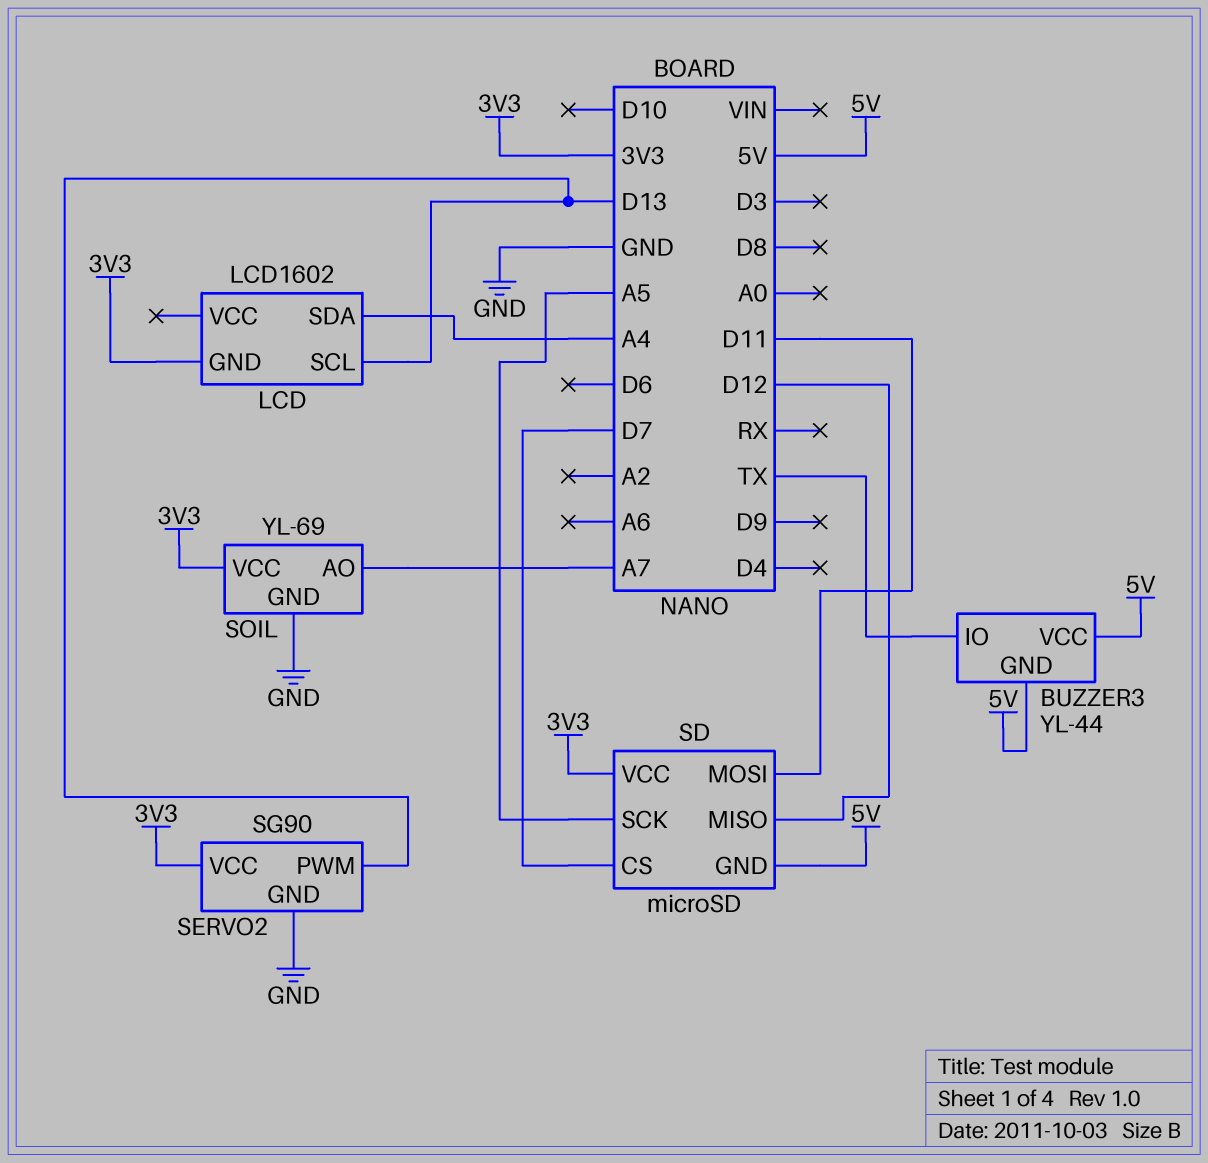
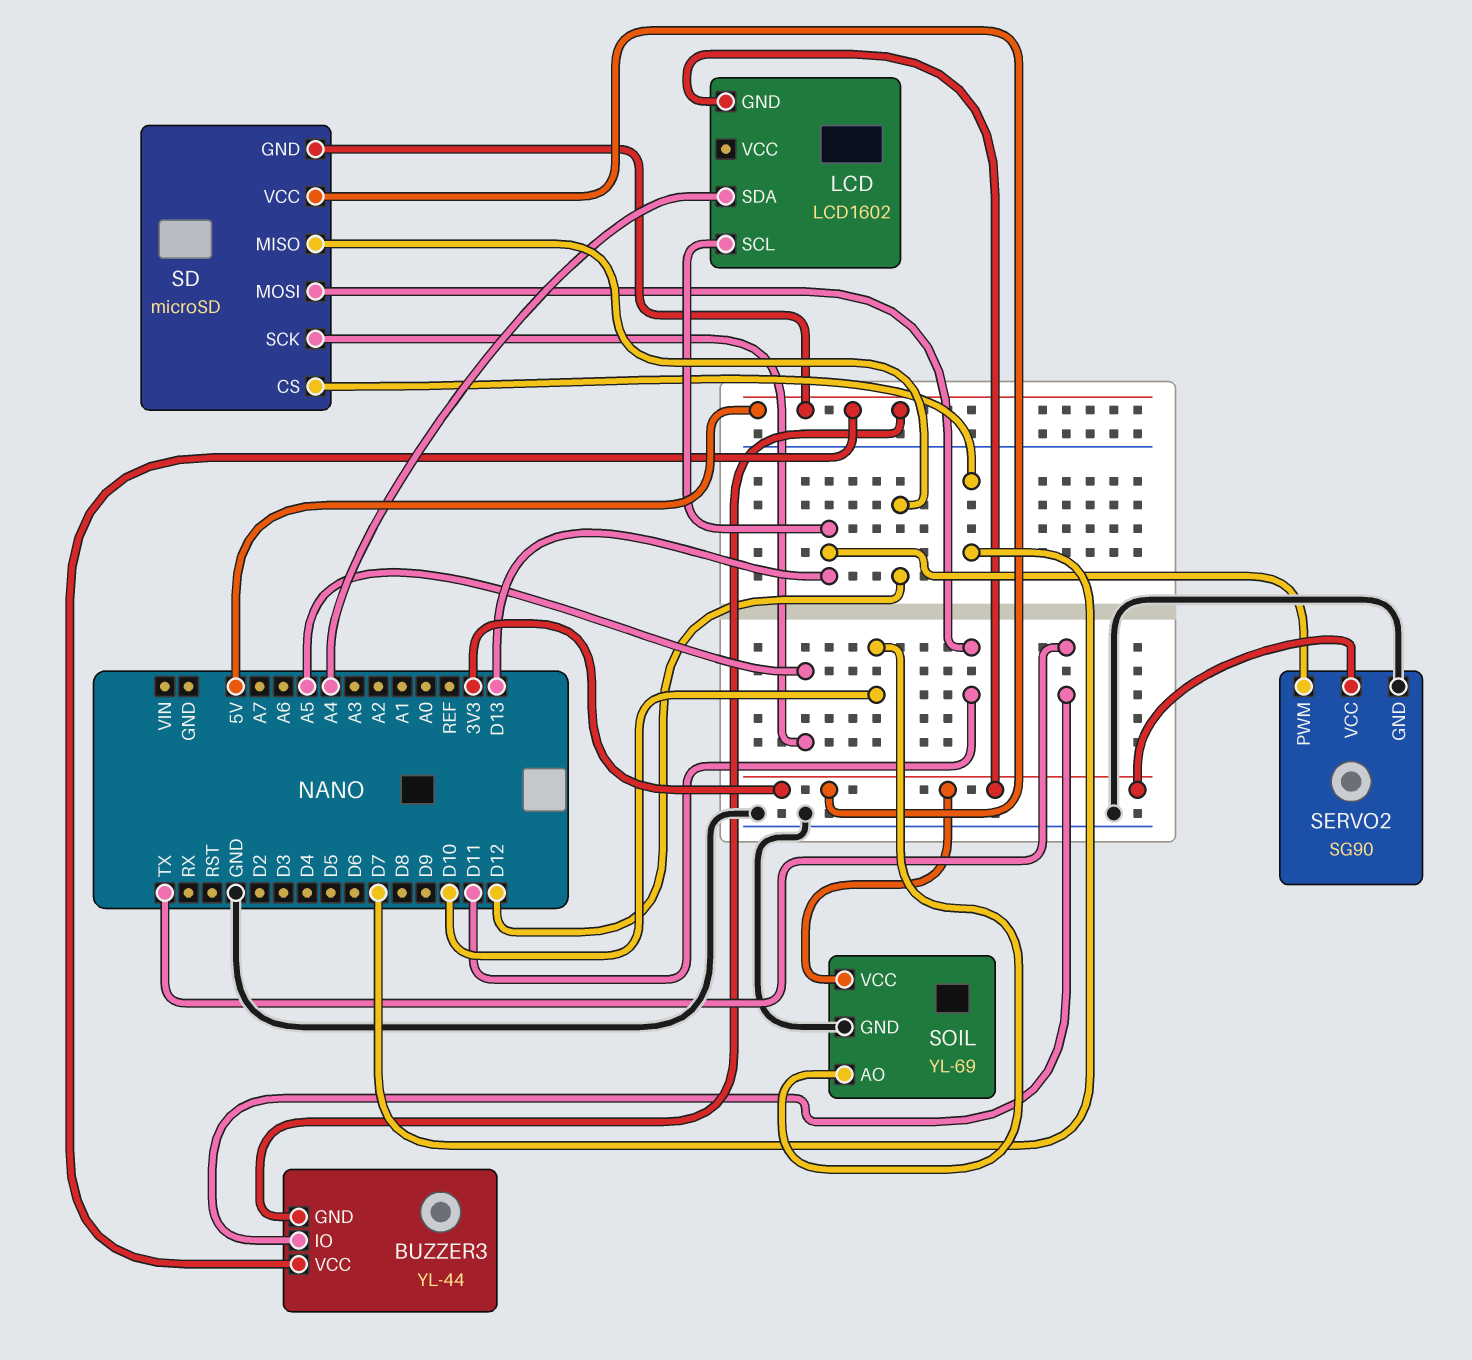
SOIL pin AO: A7 -> D10

